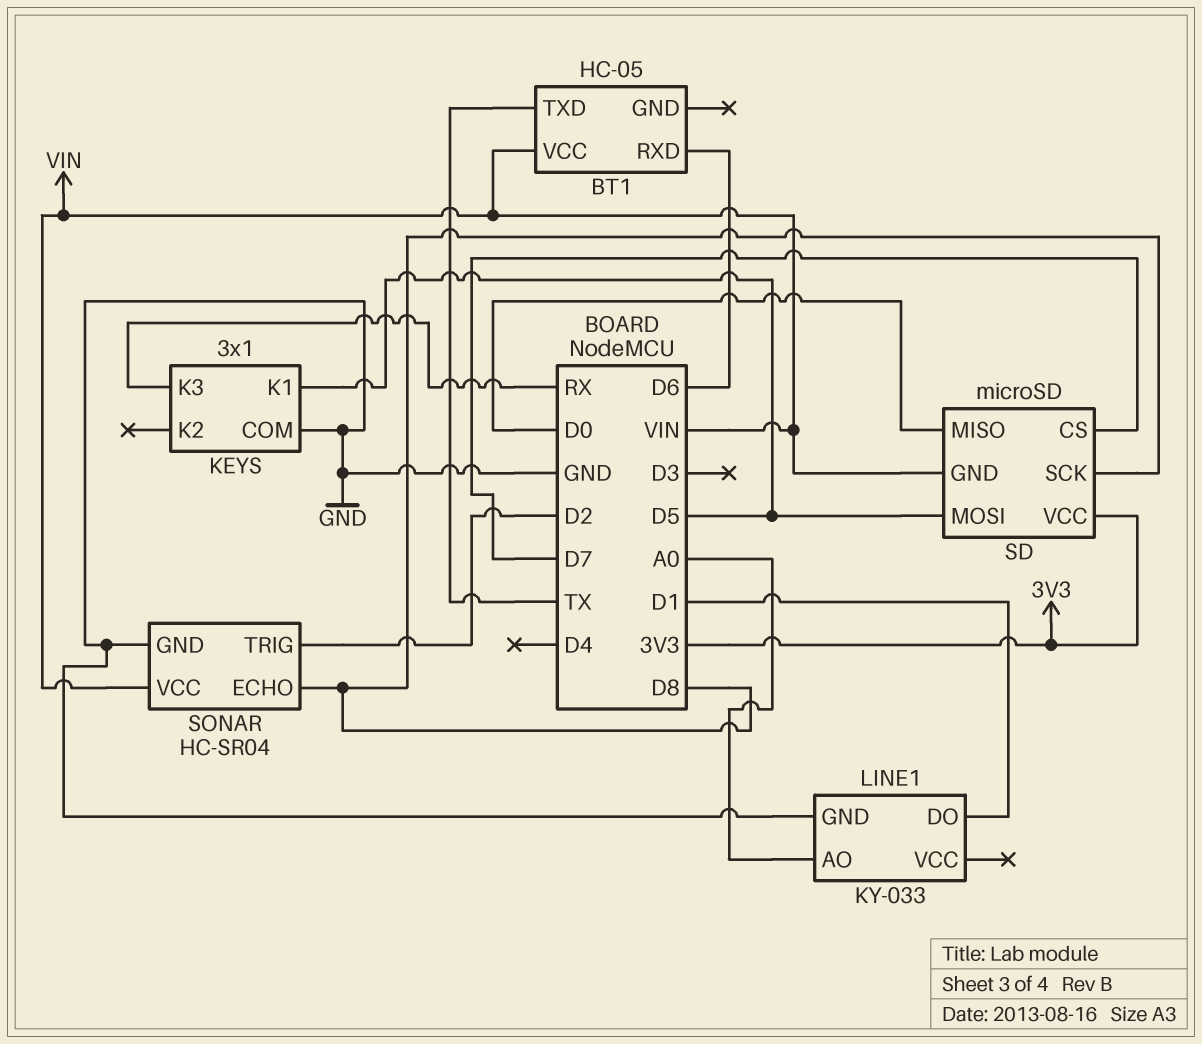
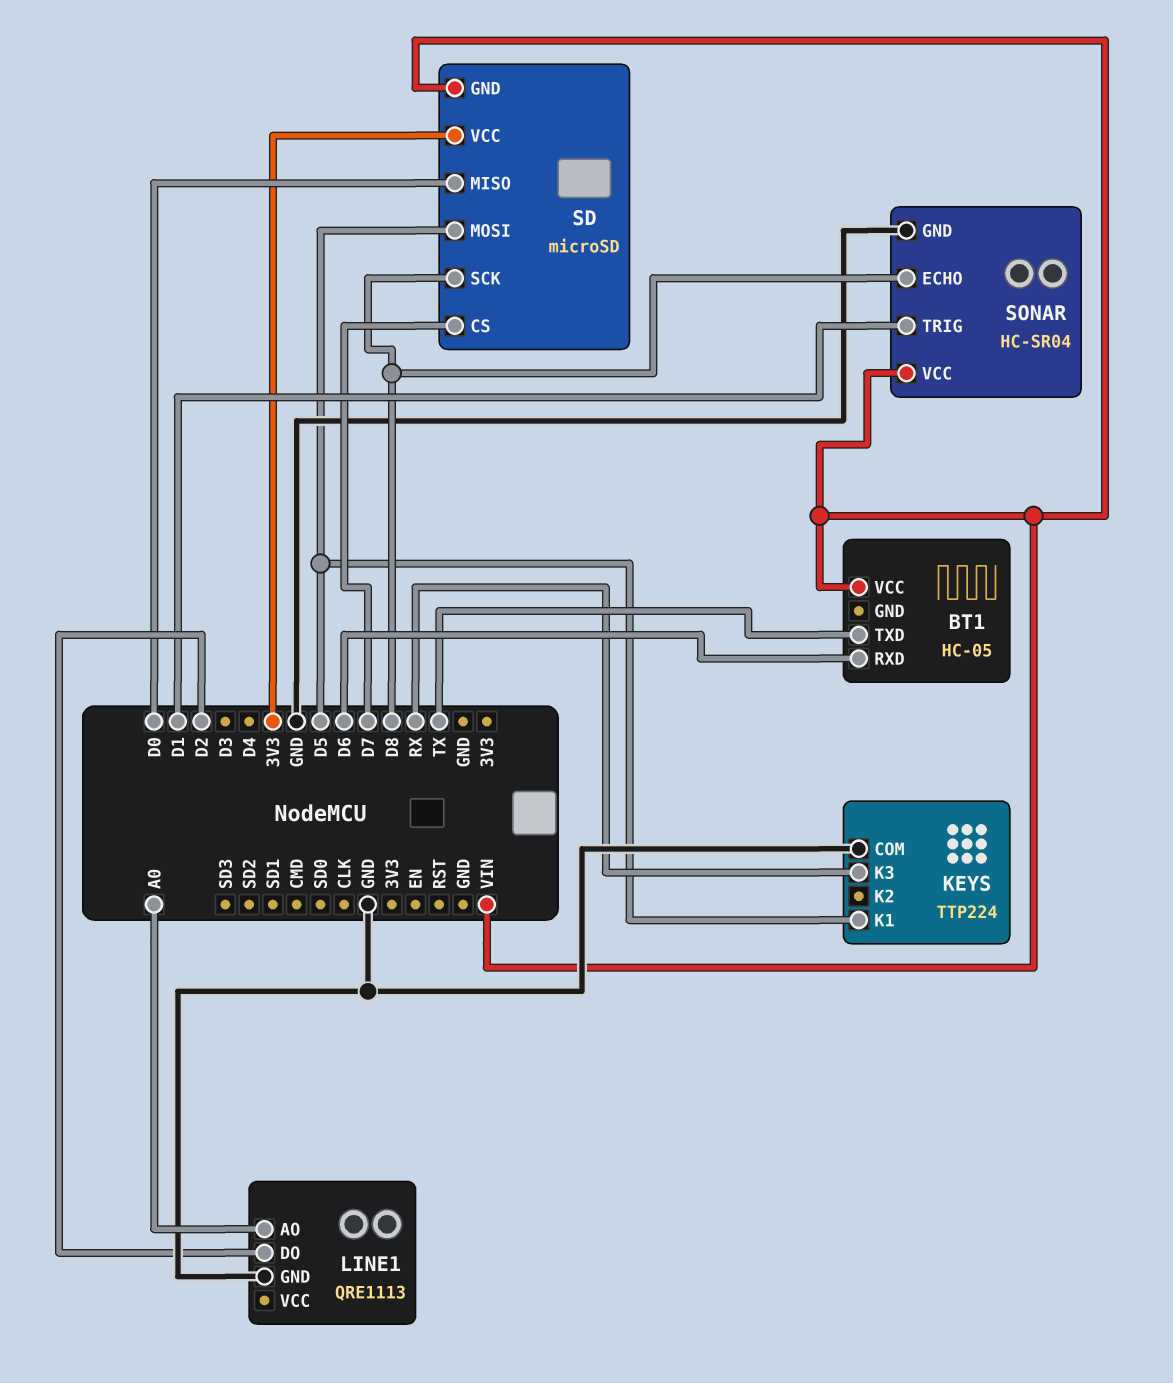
KEYS: 3x1 -> TTP224
LINE1: KY-033 -> QRE1113
LINE1 pin DO: D1 -> D2
SONAR pin TRIG: D2 -> D1

